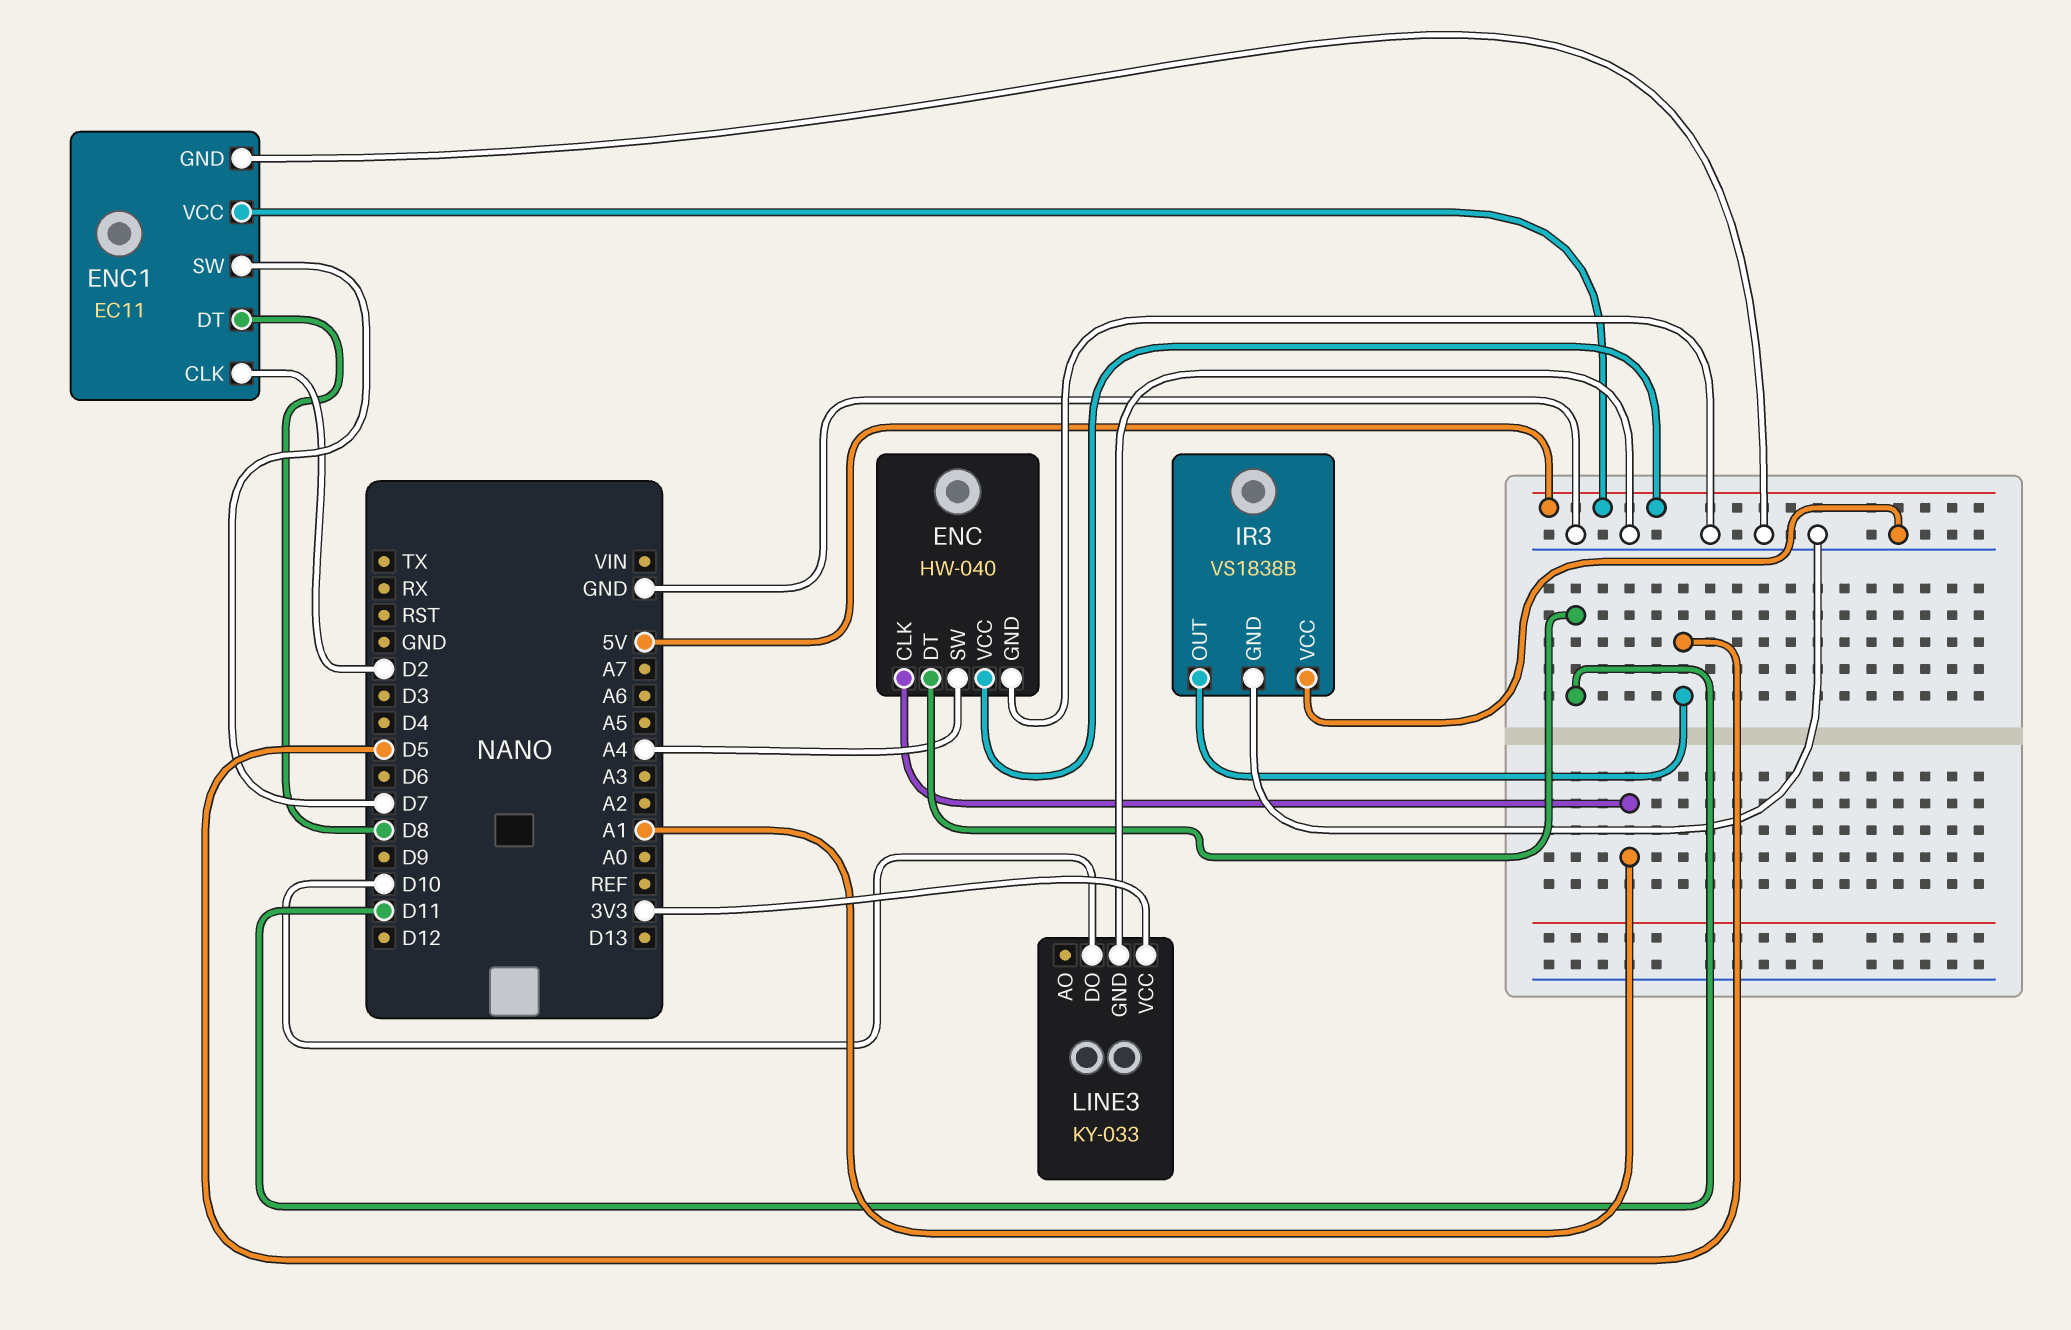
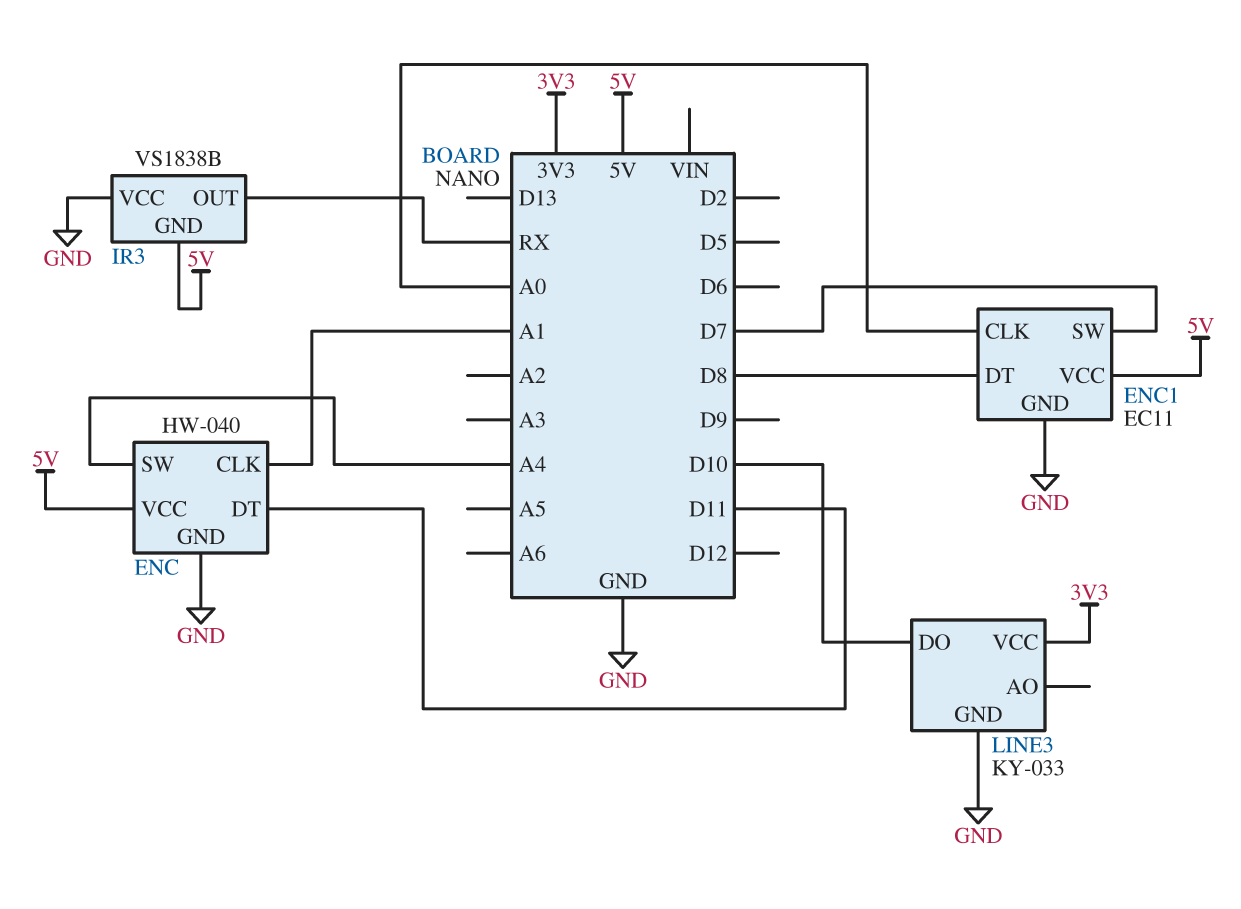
ENC1 pin CLK: D2 -> A0
IR3 pin GND: GND -> 5V
IR3 pin OUT: D5 -> RX

